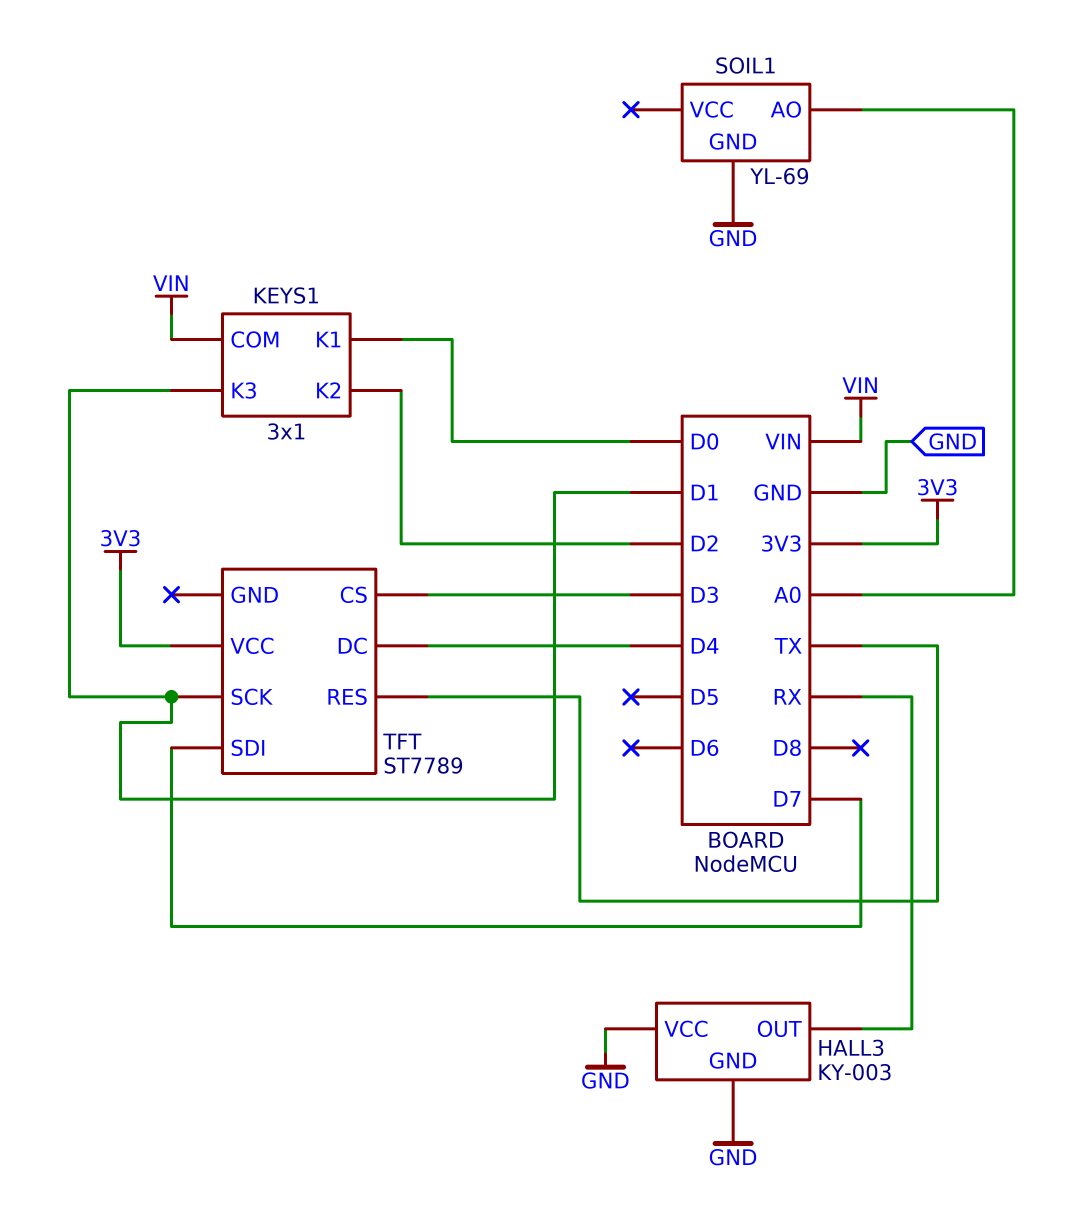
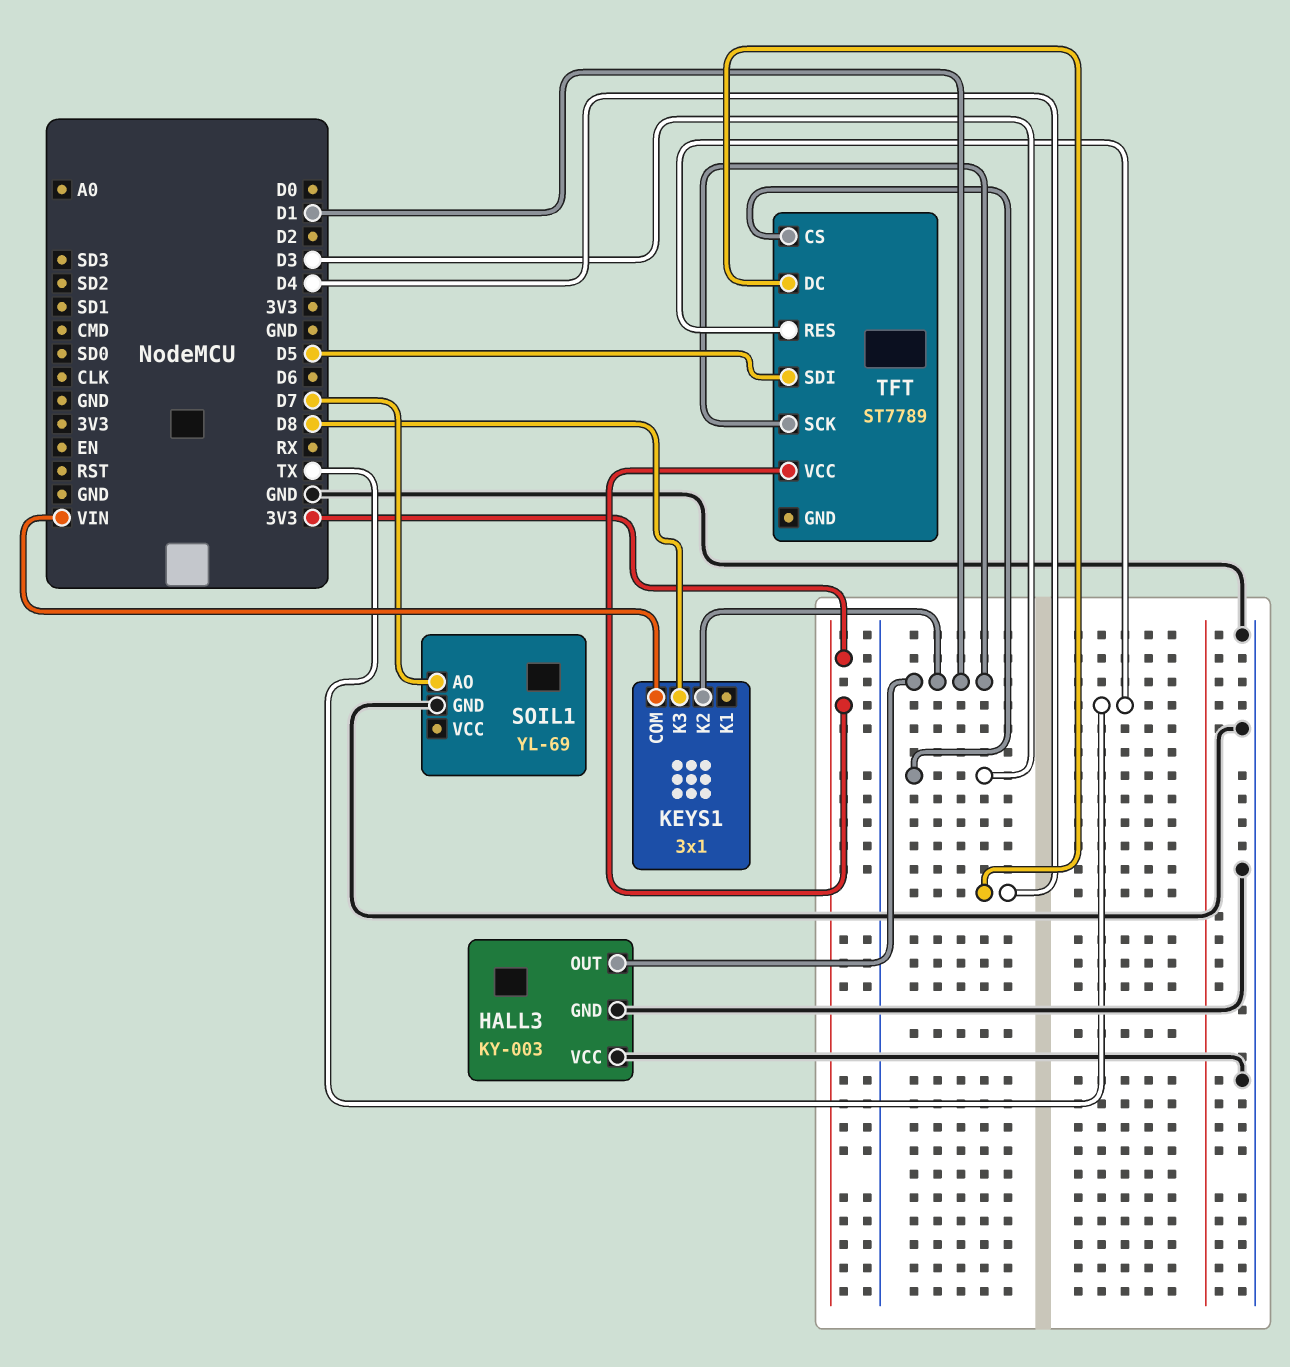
HALL3 pin OUT: RX -> D1
KEYS1 pin K1: D0 -> none
KEYS1 pin K2: D2 -> D1
KEYS1 pin K3: D1 -> D8
SOIL1 pin AO: A0 -> D7
TFT pin SDI: D7 -> D5

